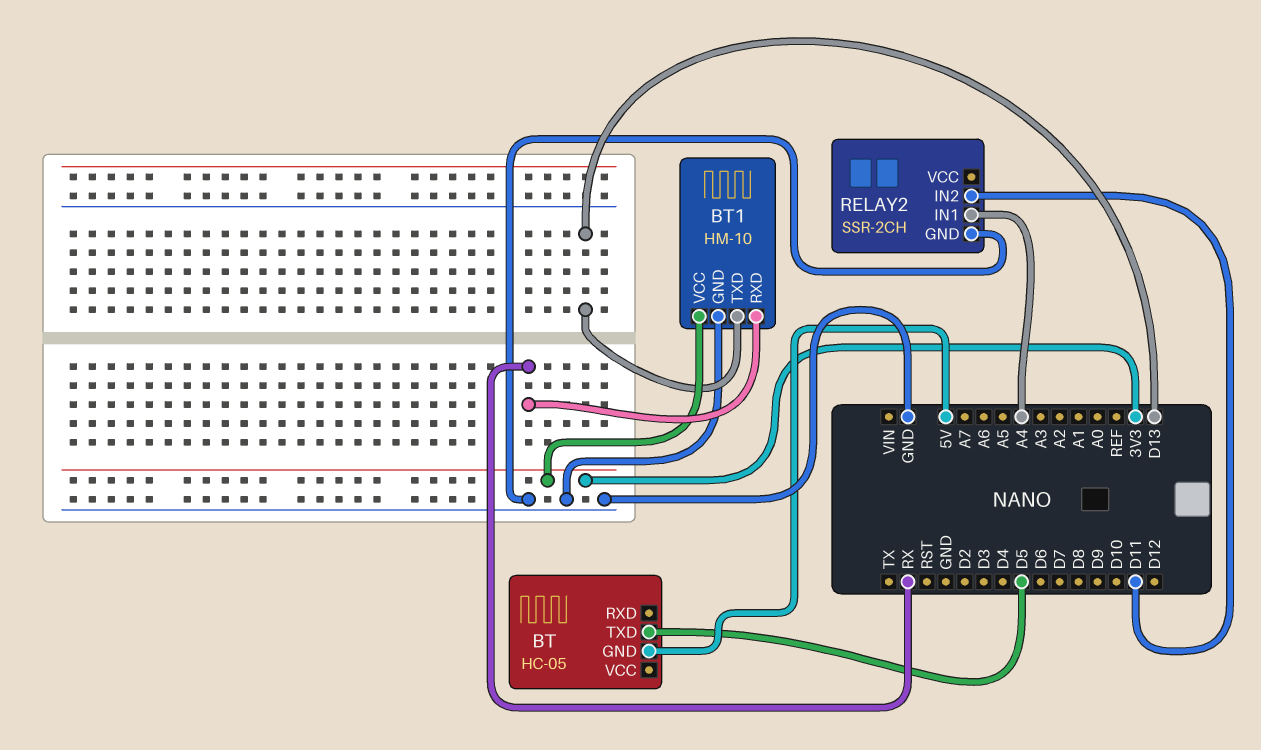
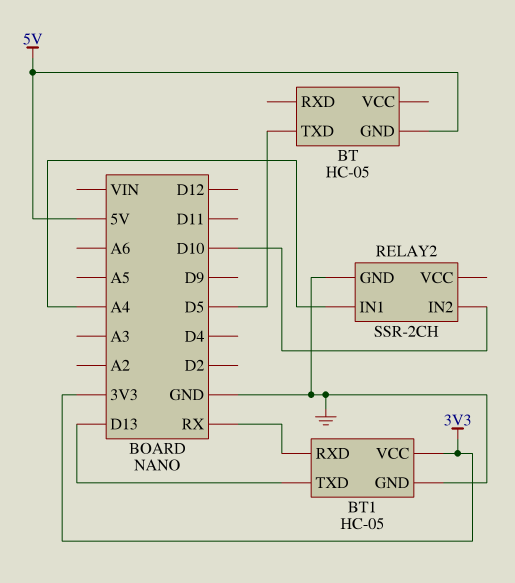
BT1: HM-10 -> HC-05
RELAY2 pin IN2: D11 -> D10

